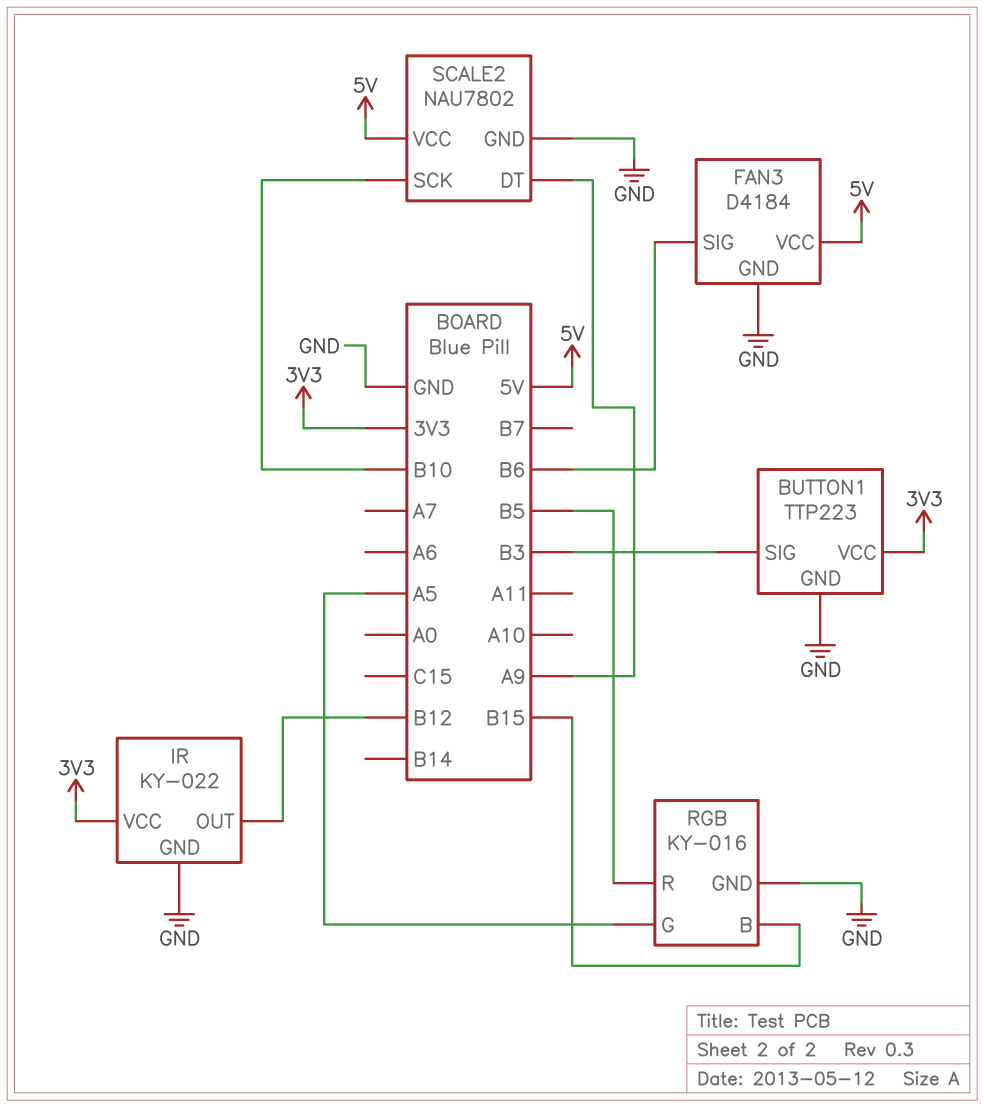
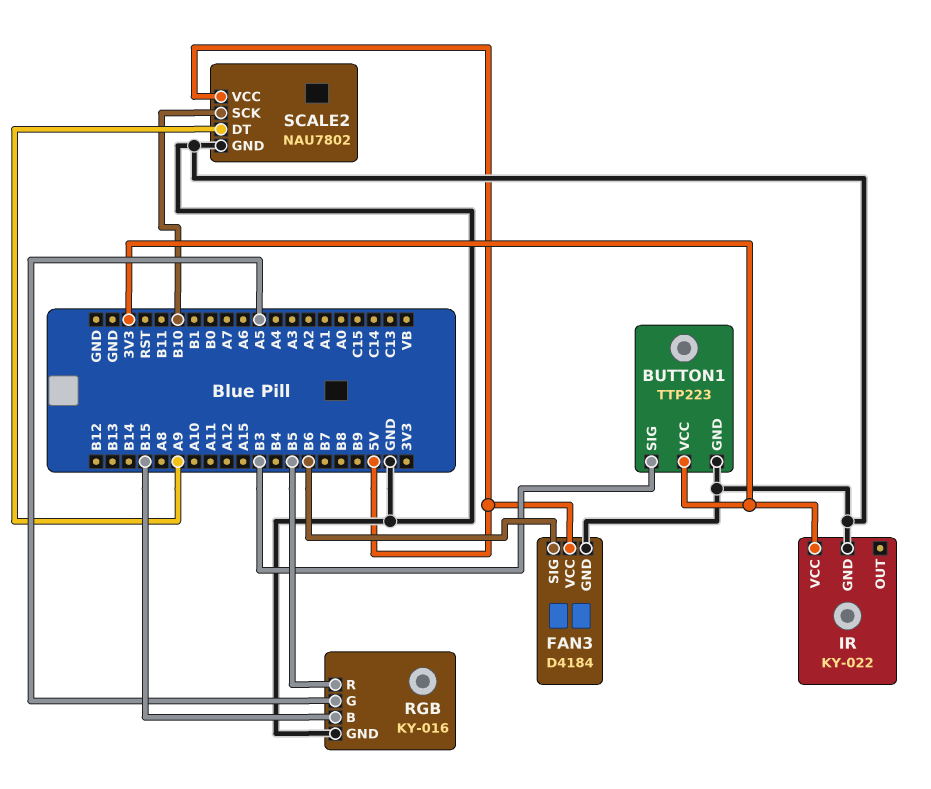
IR pin OUT: B12 -> none

